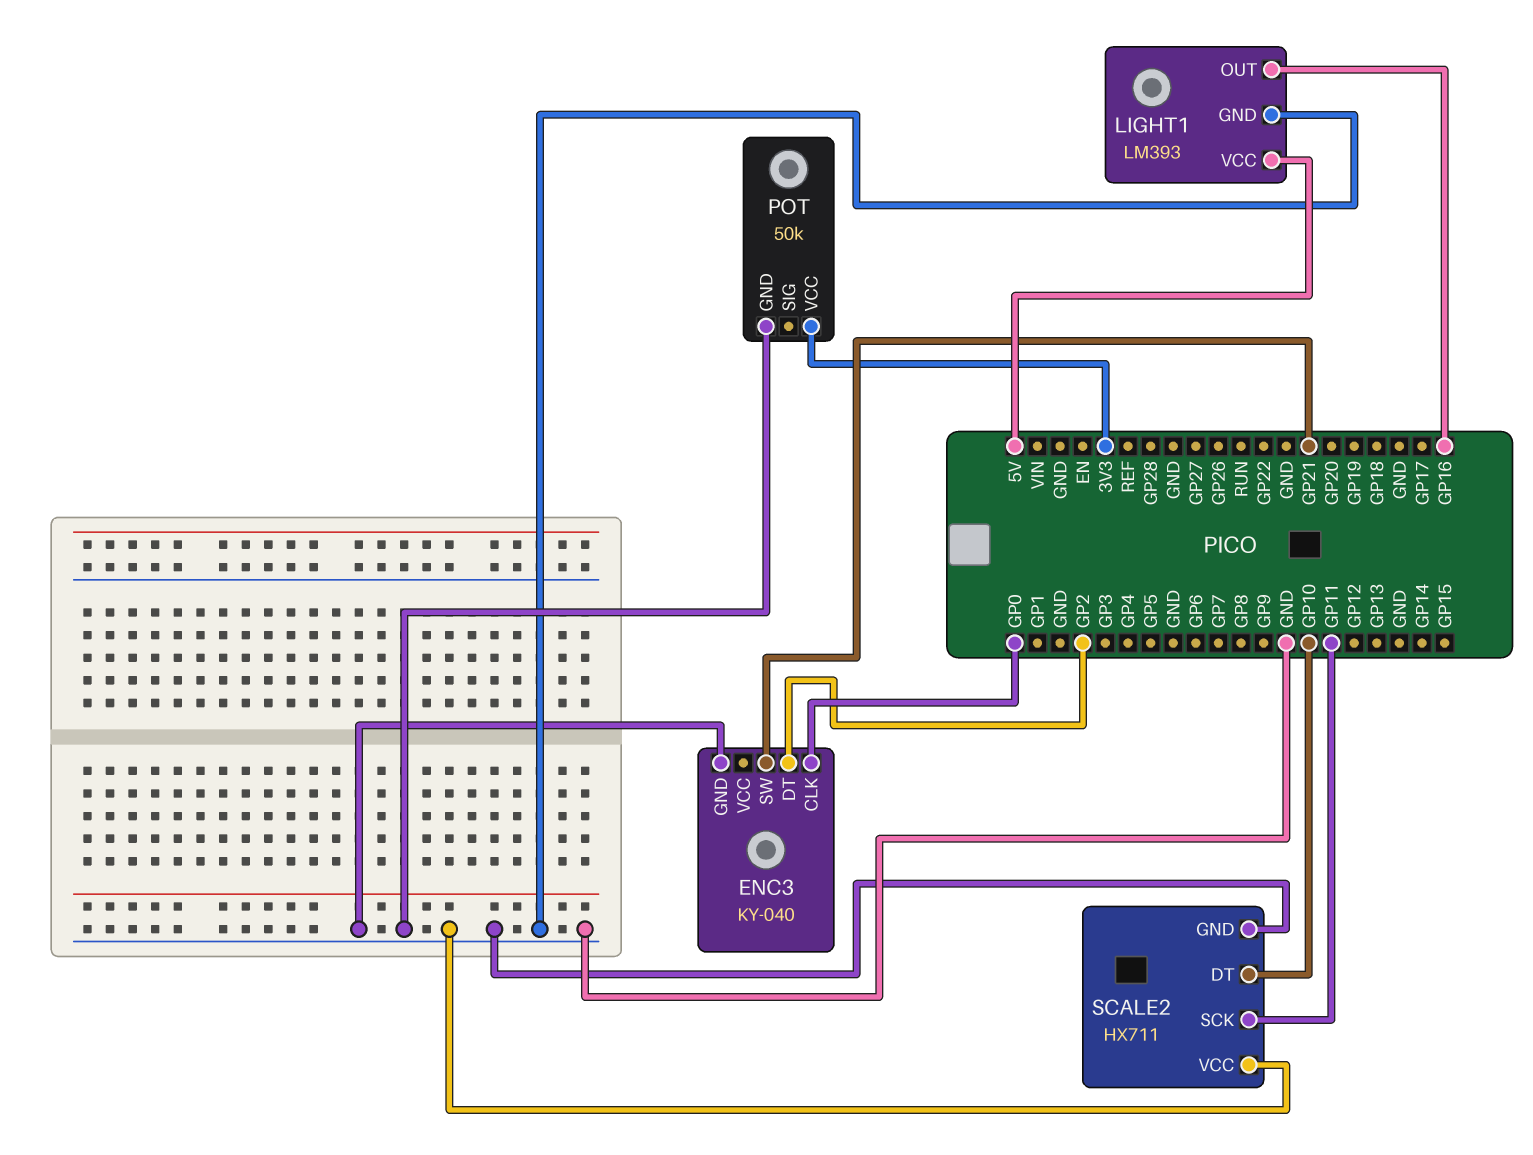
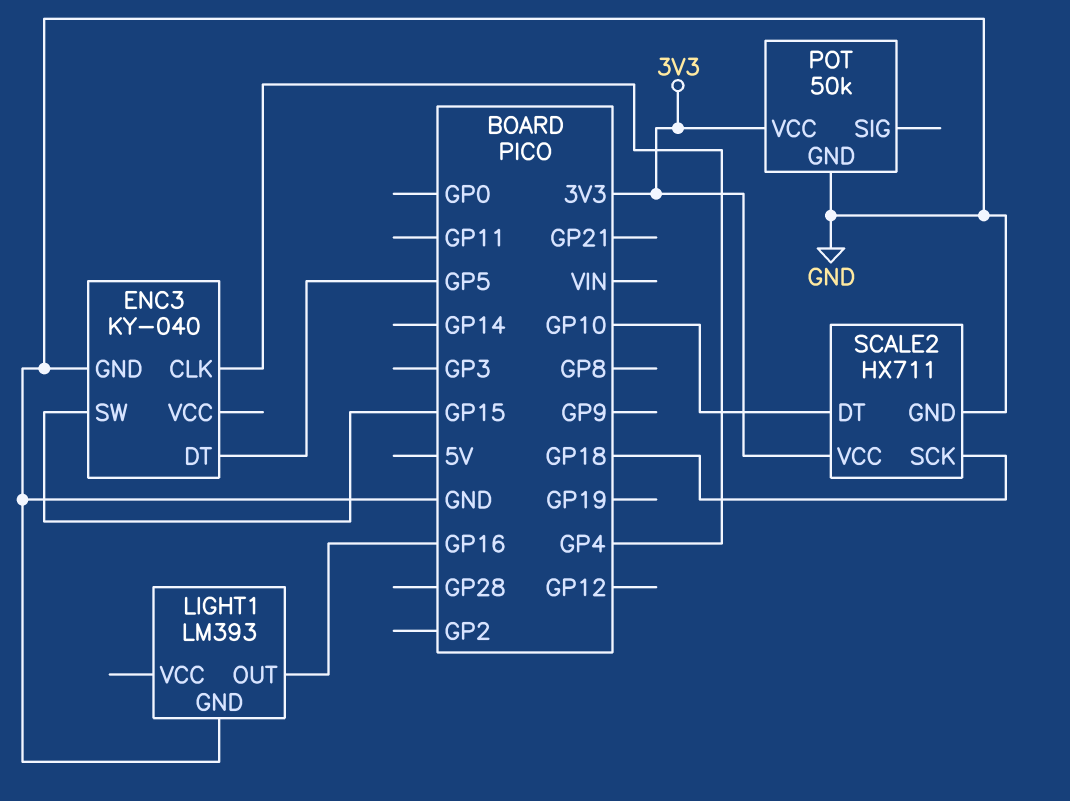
ENC3 pin CLK: GP0 -> GP4
ENC3 pin DT: GP2 -> GP5
ENC3 pin SW: GP21 -> GP15
LIGHT1 pin VCC: 5V -> none
SCALE2 pin SCK: GP11 -> GP18
SCALE2 pin VCC: GND -> 3V3

